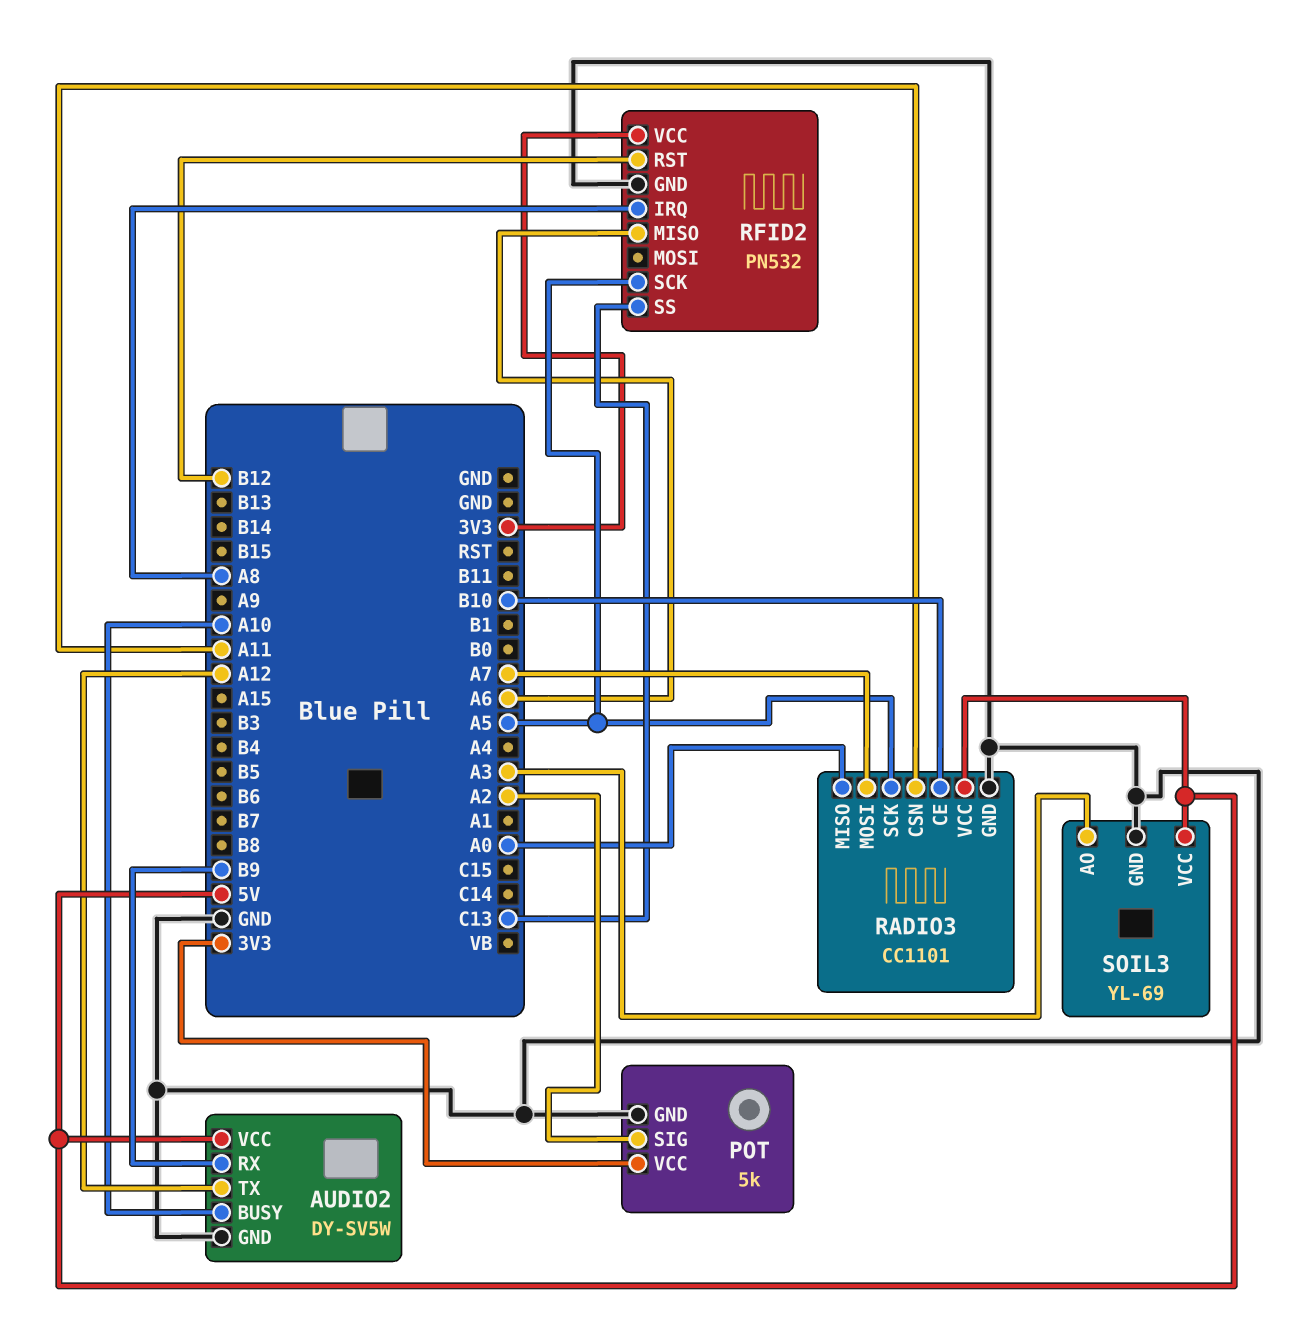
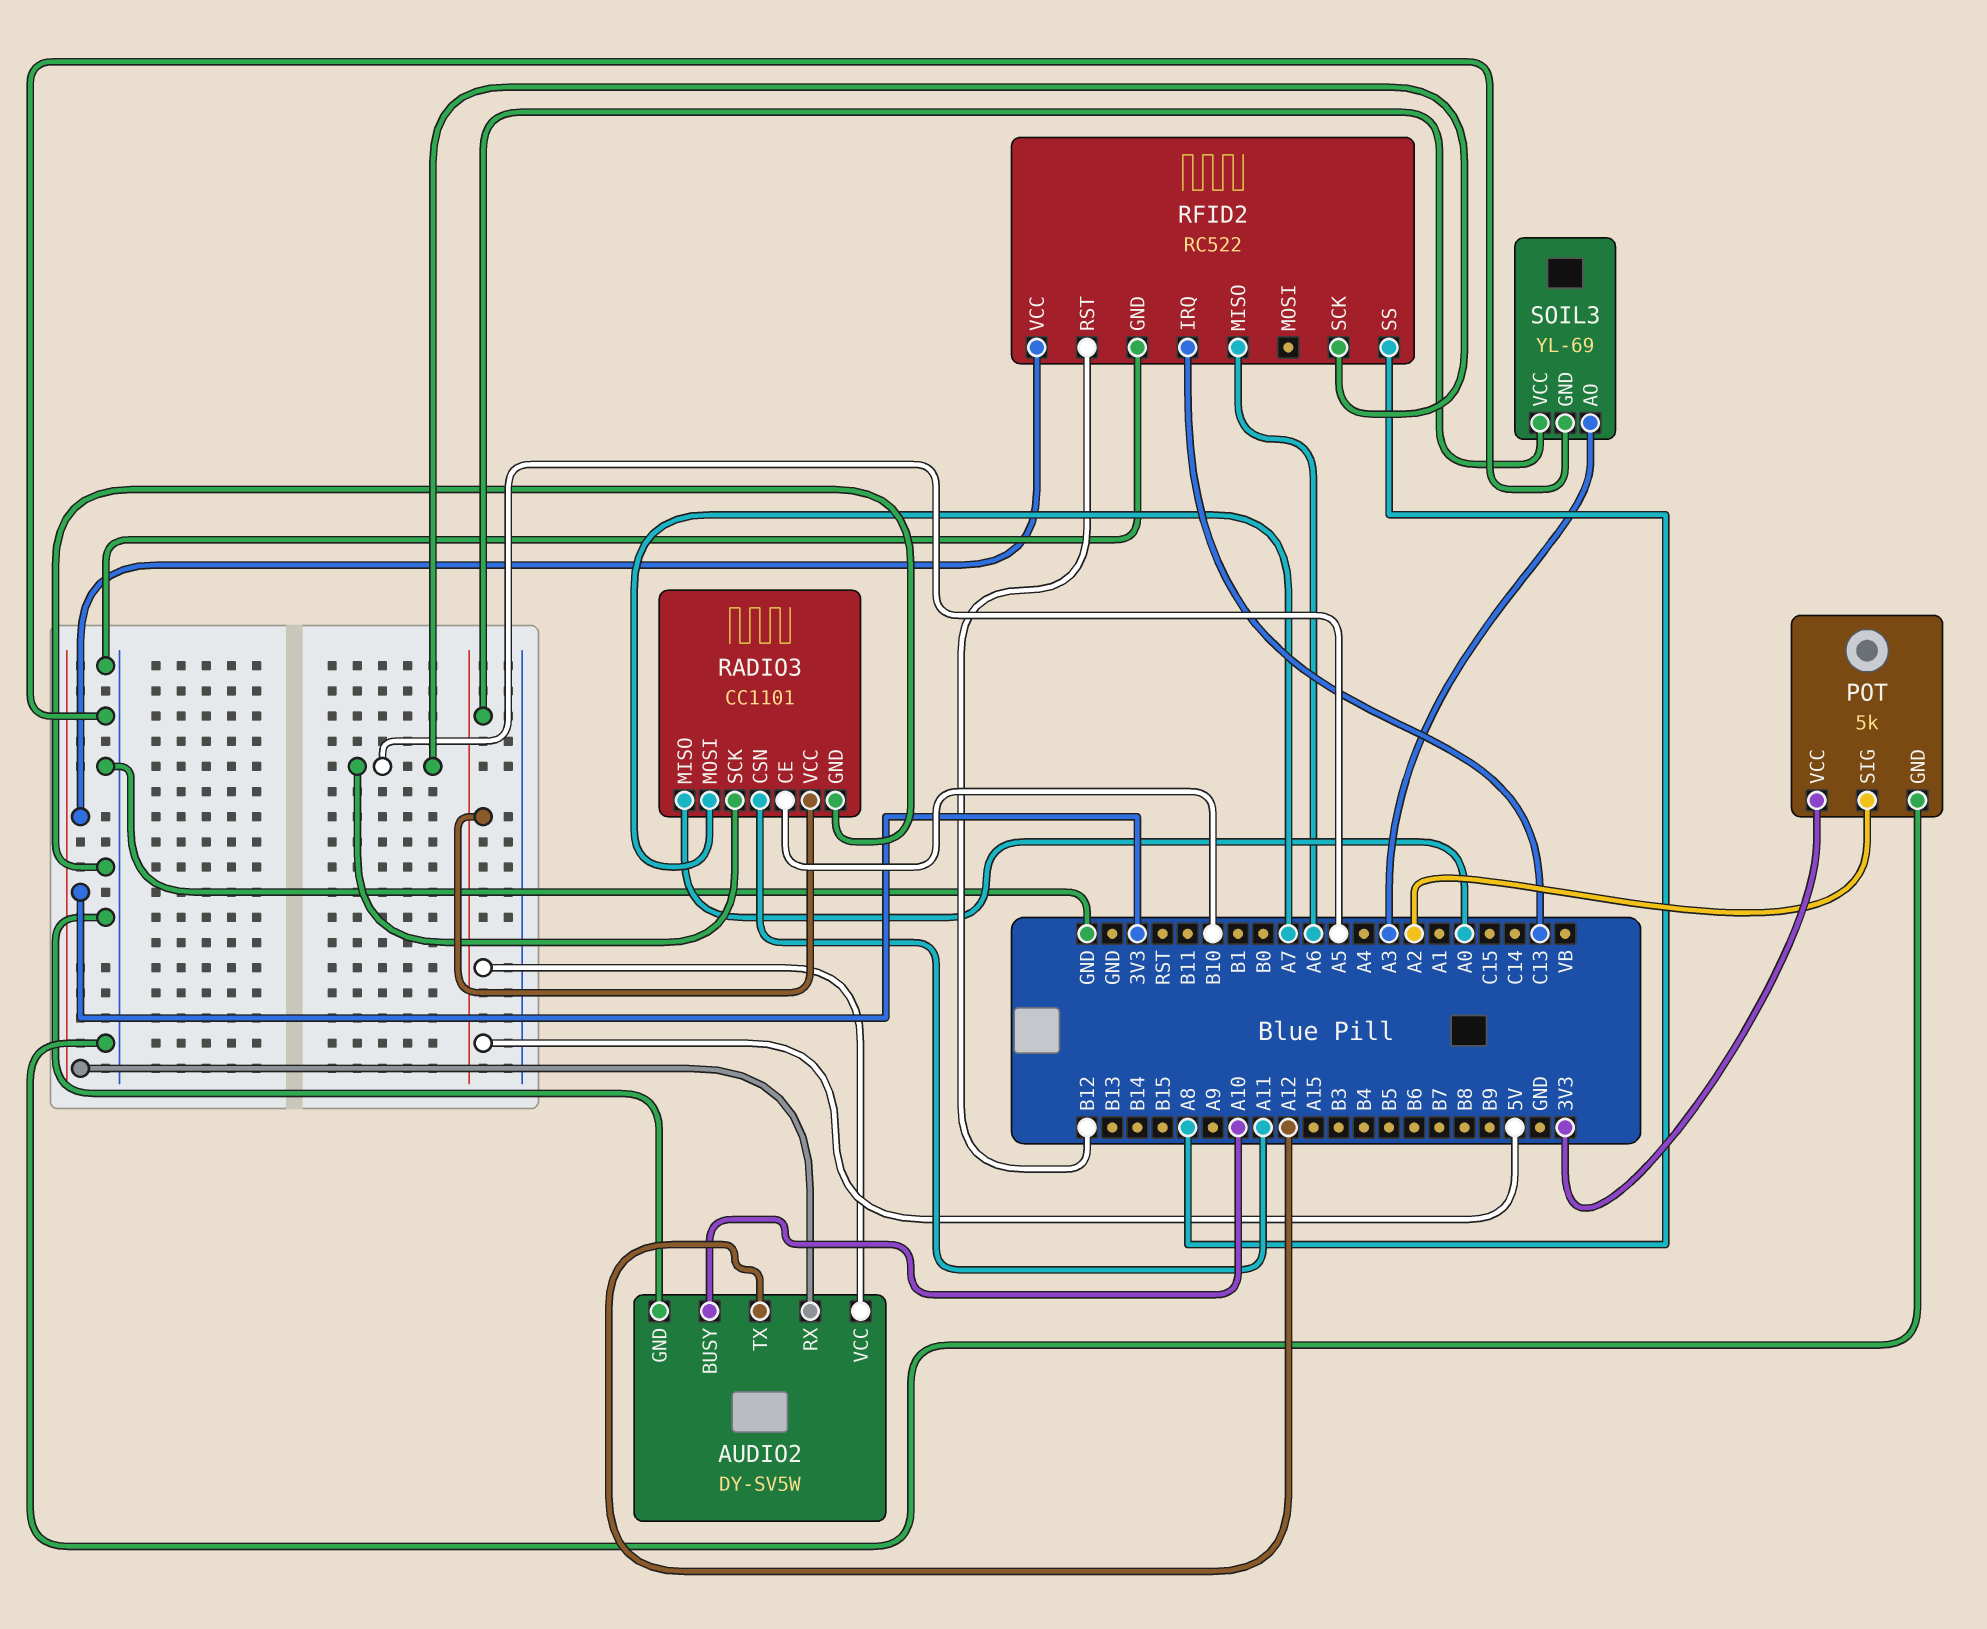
AUDIO2 pin RX: B9 -> 3V3
RFID2: PN532 -> RC522
RFID2 pin IRQ: A8 -> C13
RFID2 pin SS: C13 -> A8

